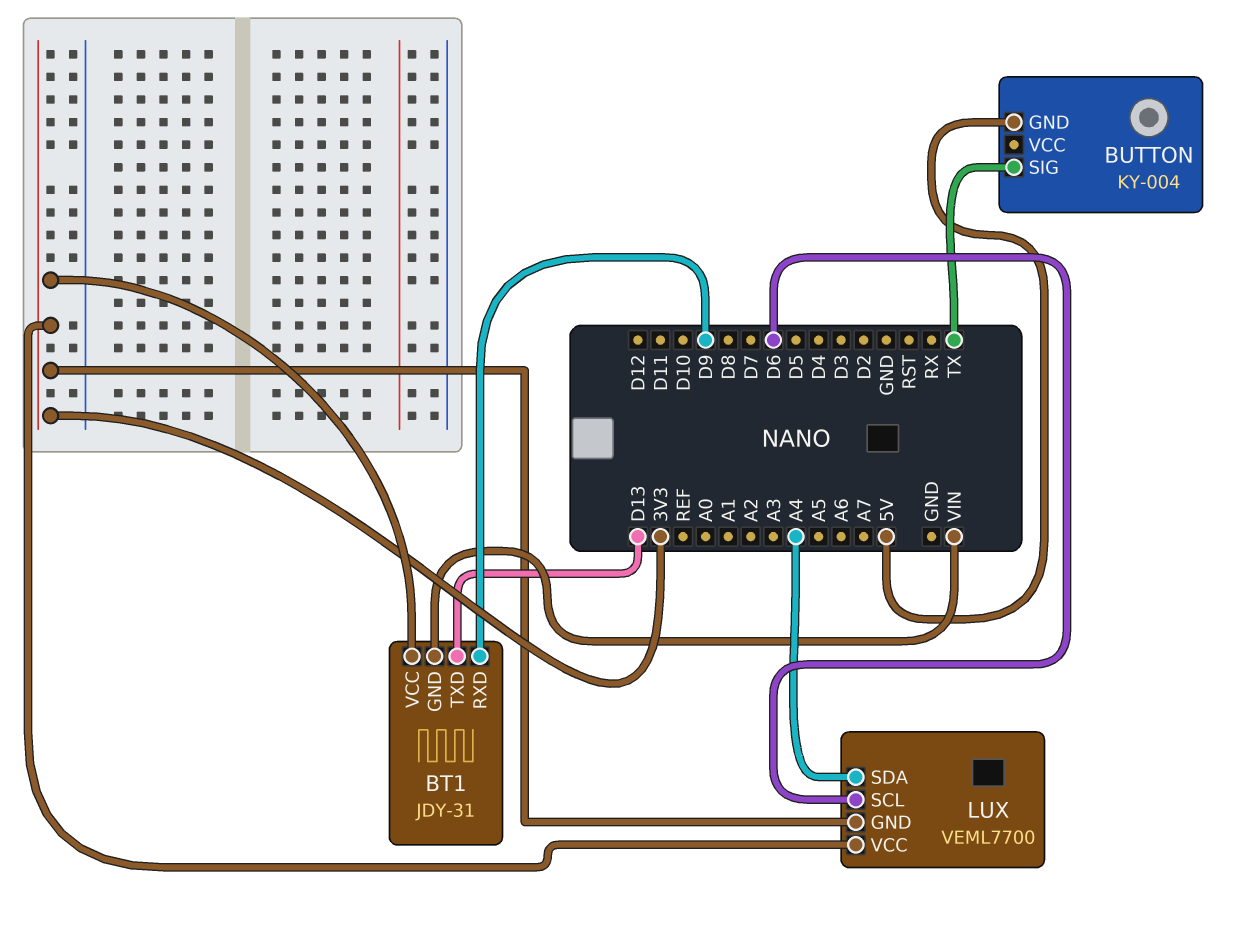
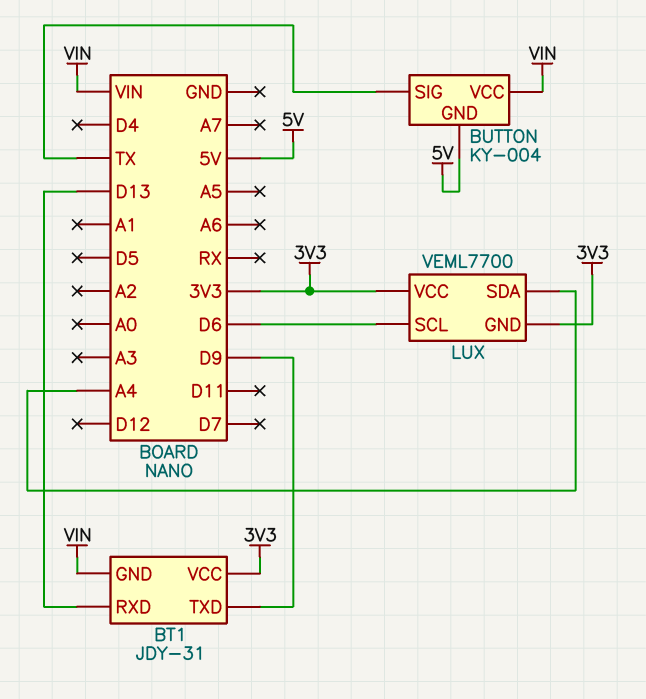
BT1 pin RXD: D9 -> D13
BT1 pin TXD: D13 -> D9
BUTTON pin VCC: none -> VIN

